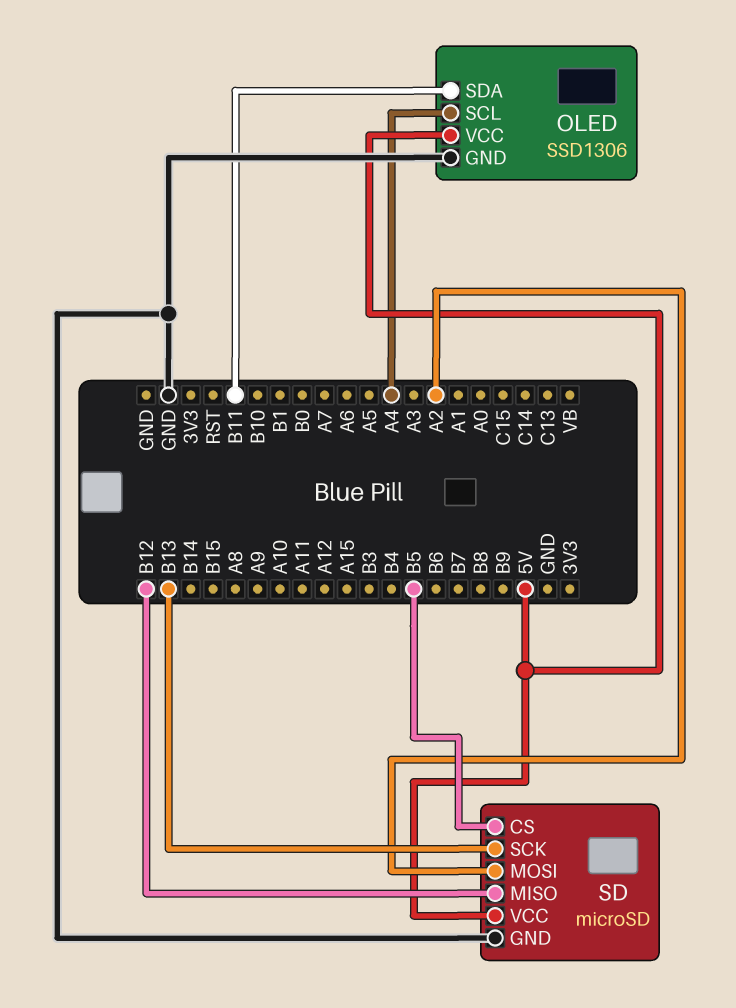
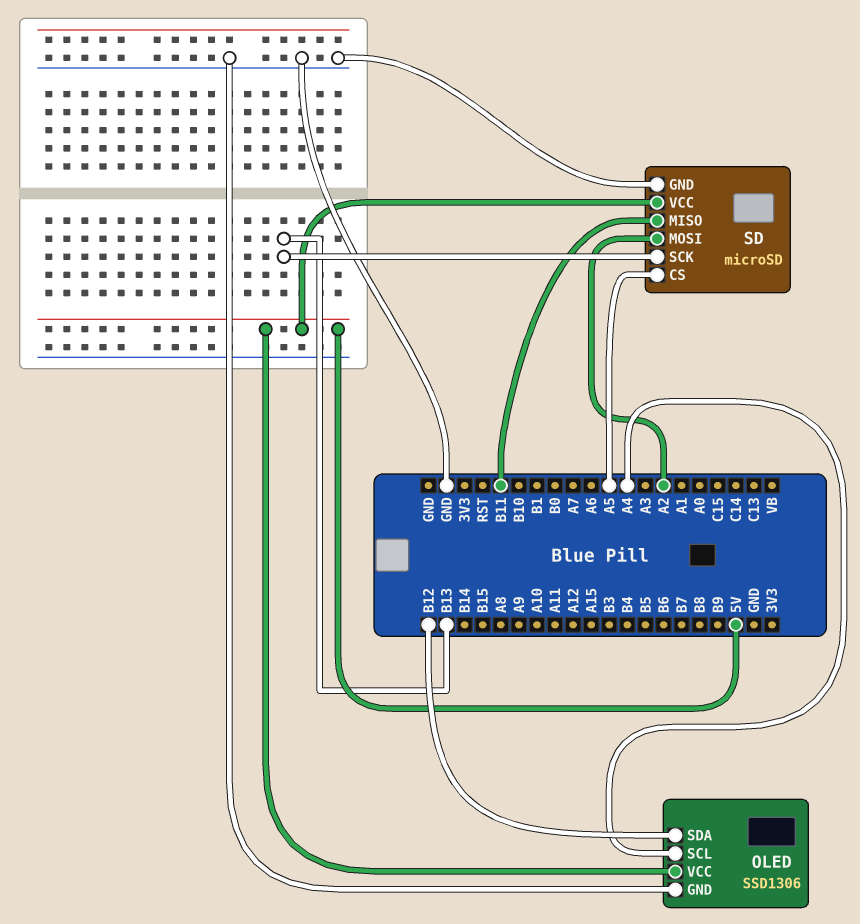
OLED pin SDA: B11 -> B12
SD pin CS: B5 -> A5
SD pin MISO: B12 -> B11

